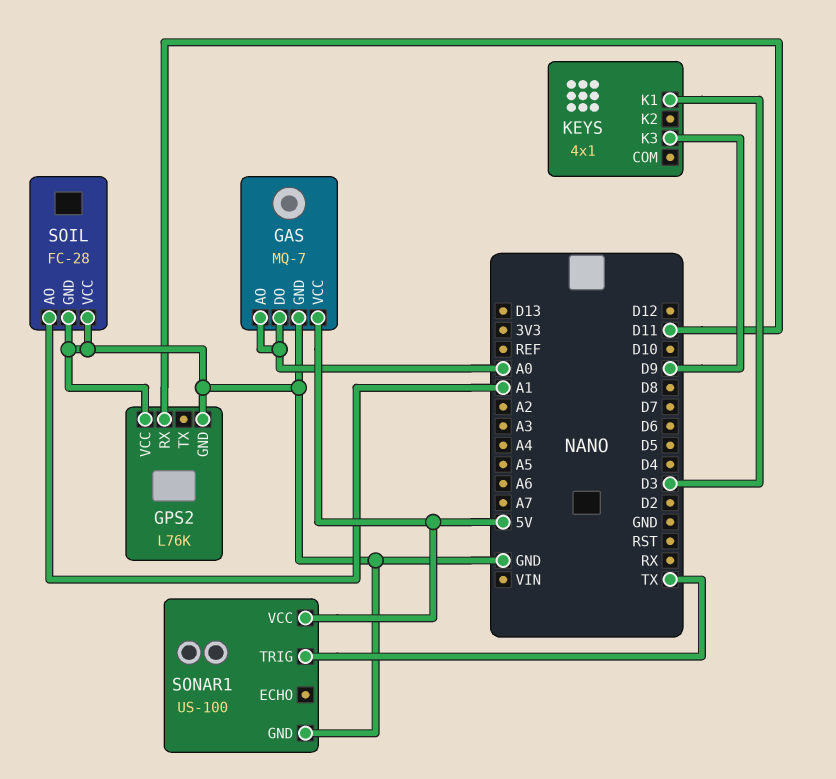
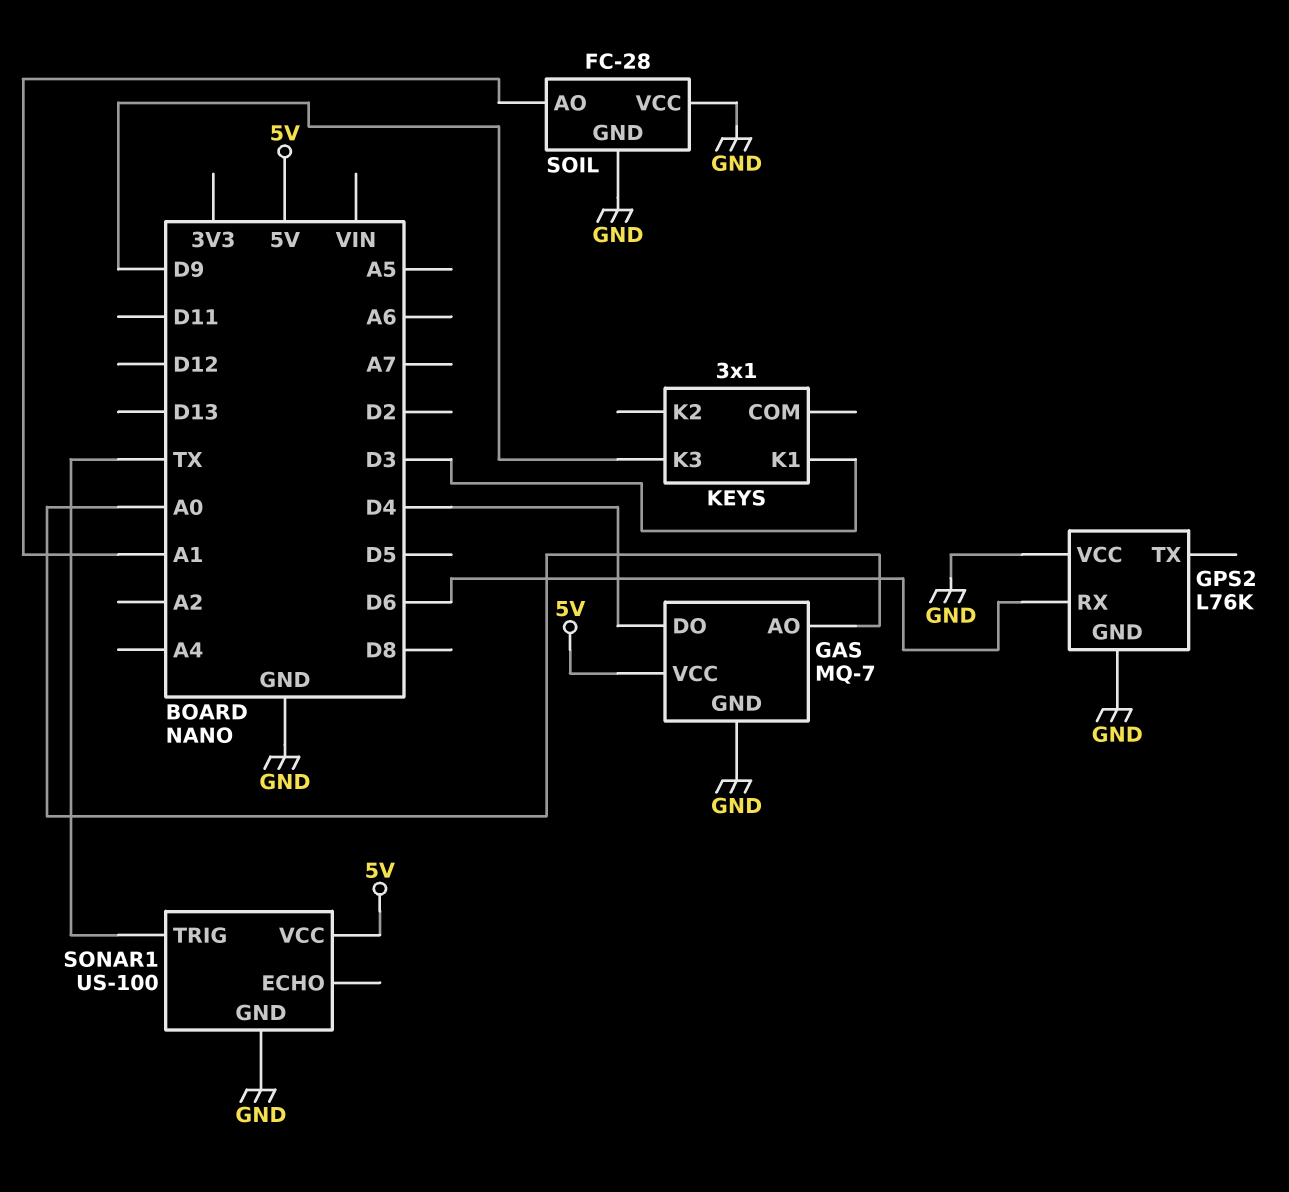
GAS pin DO: A0 -> D4
GPS2 pin RX: D11 -> D6
KEYS: 4x1 -> 3x1

